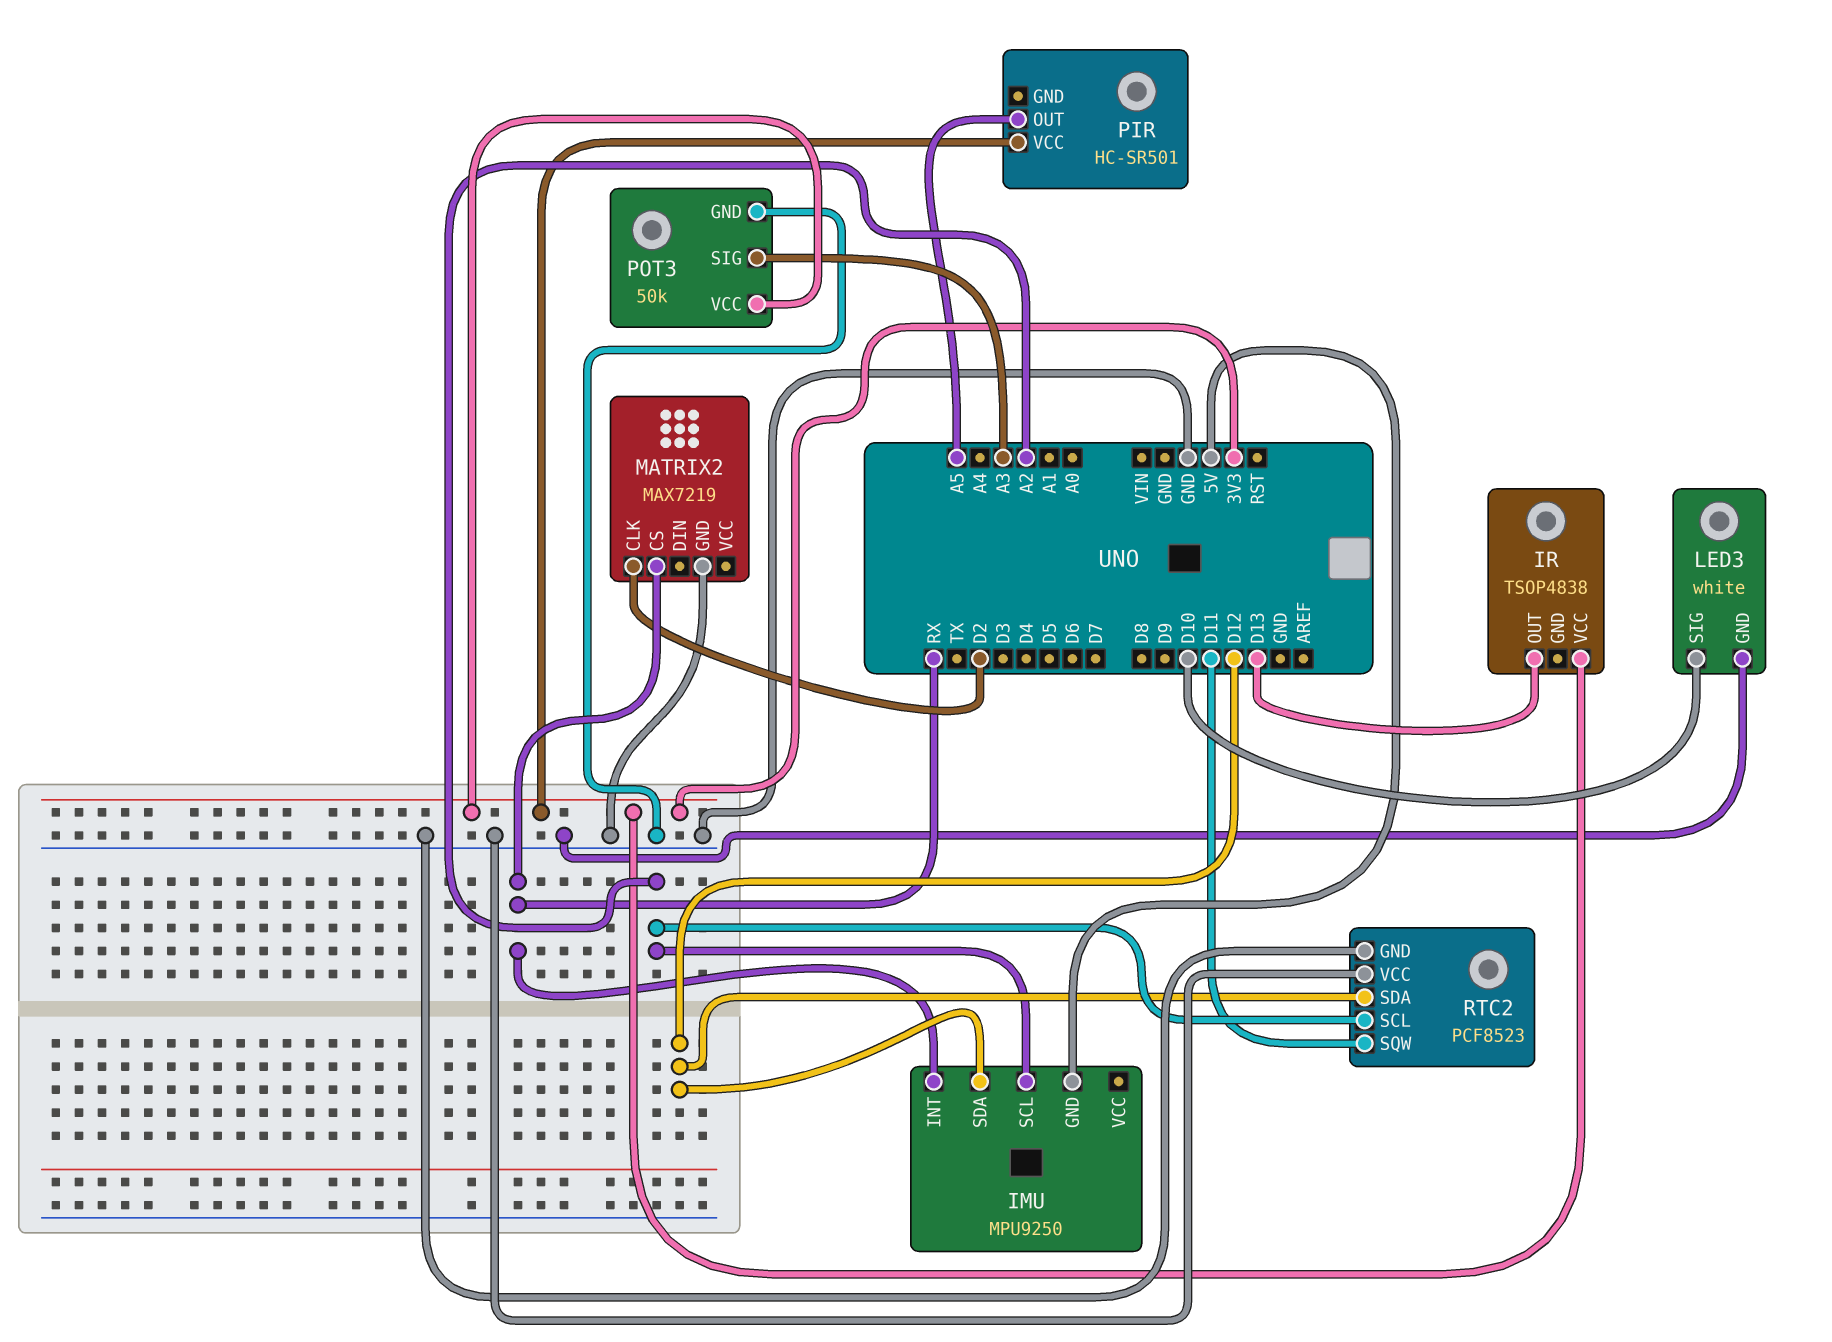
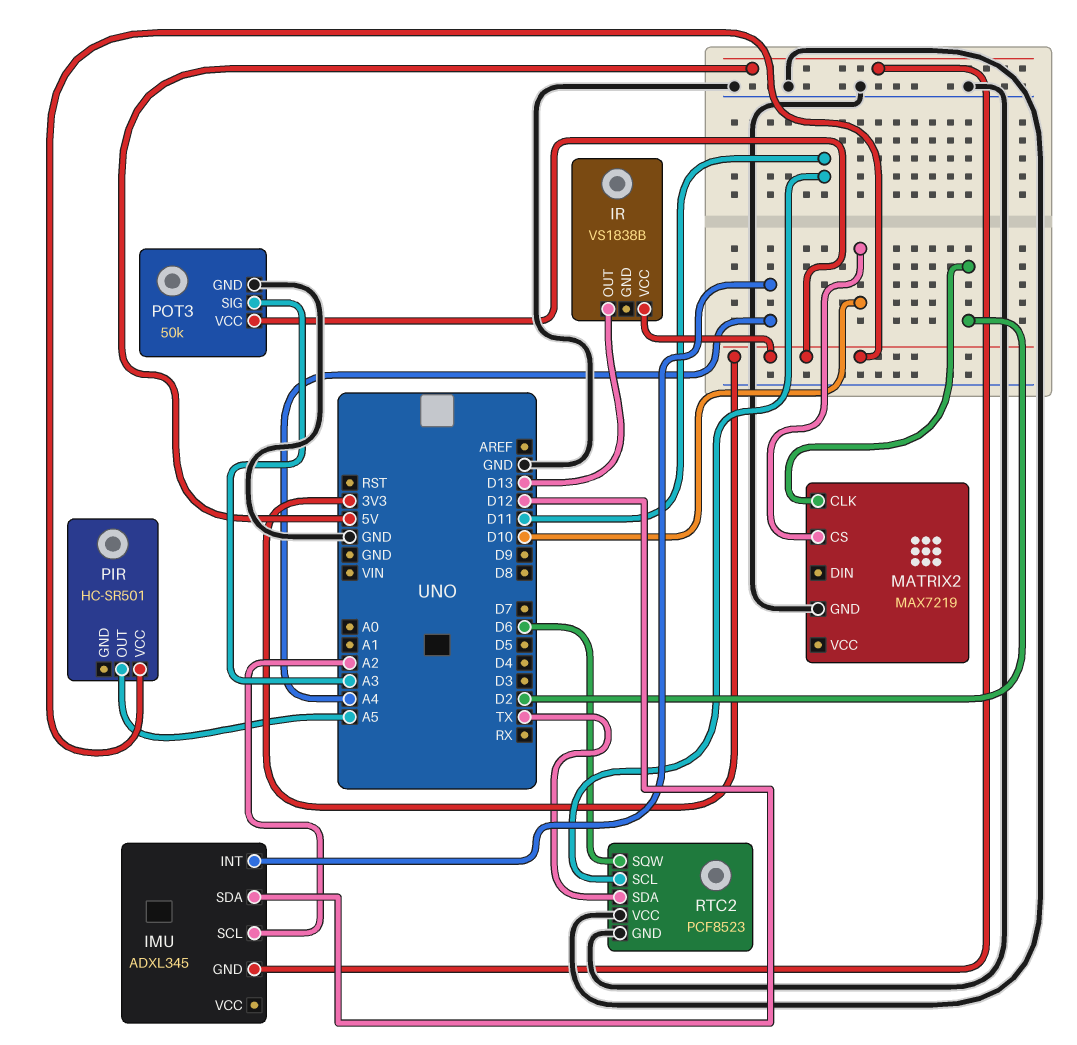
IMU: MPU9250 -> ADXL345
IMU pin INT: RX -> A4
IR: TSOP4838 -> VS1838B
LED3: white -> none
LED3 pin GND: GND -> none
LED3 pin SIG: D10 -> none
MATRIX2 pin CS: RX -> D10
RTC2 pin SCL: A2 -> D11
RTC2 pin SDA: D12 -> TX
RTC2 pin SQW: D11 -> D6

